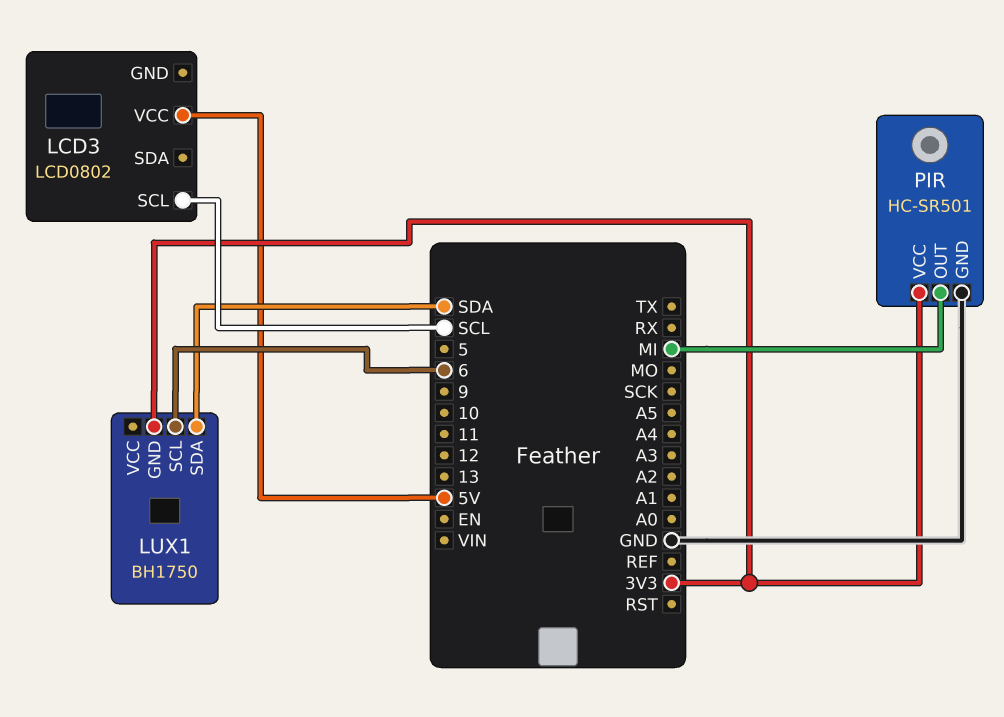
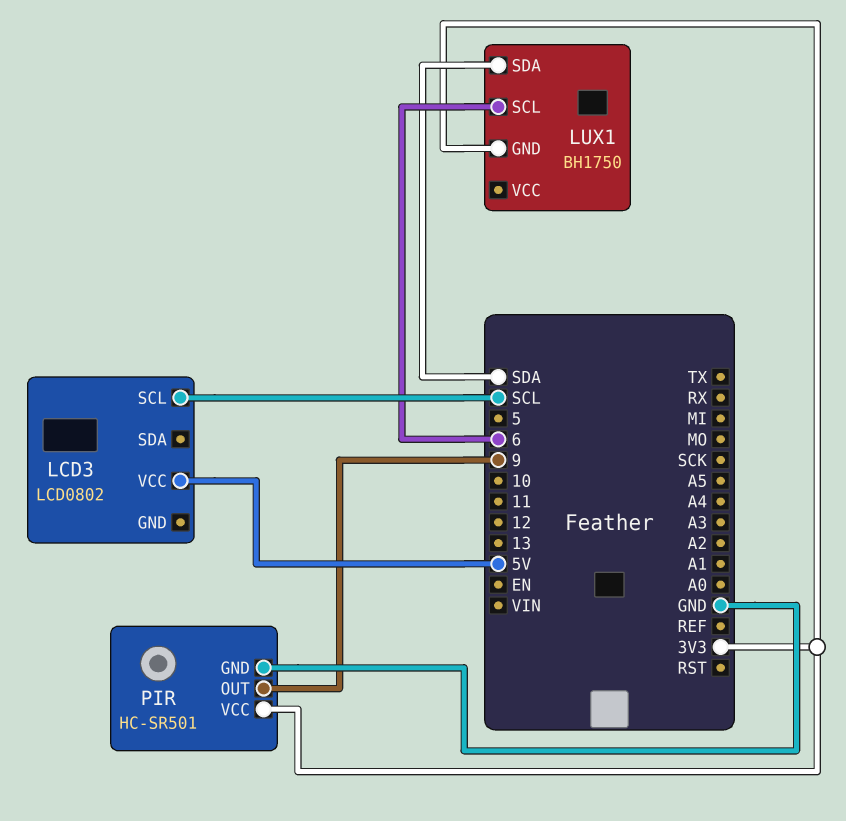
PIR pin OUT: MI -> 9

